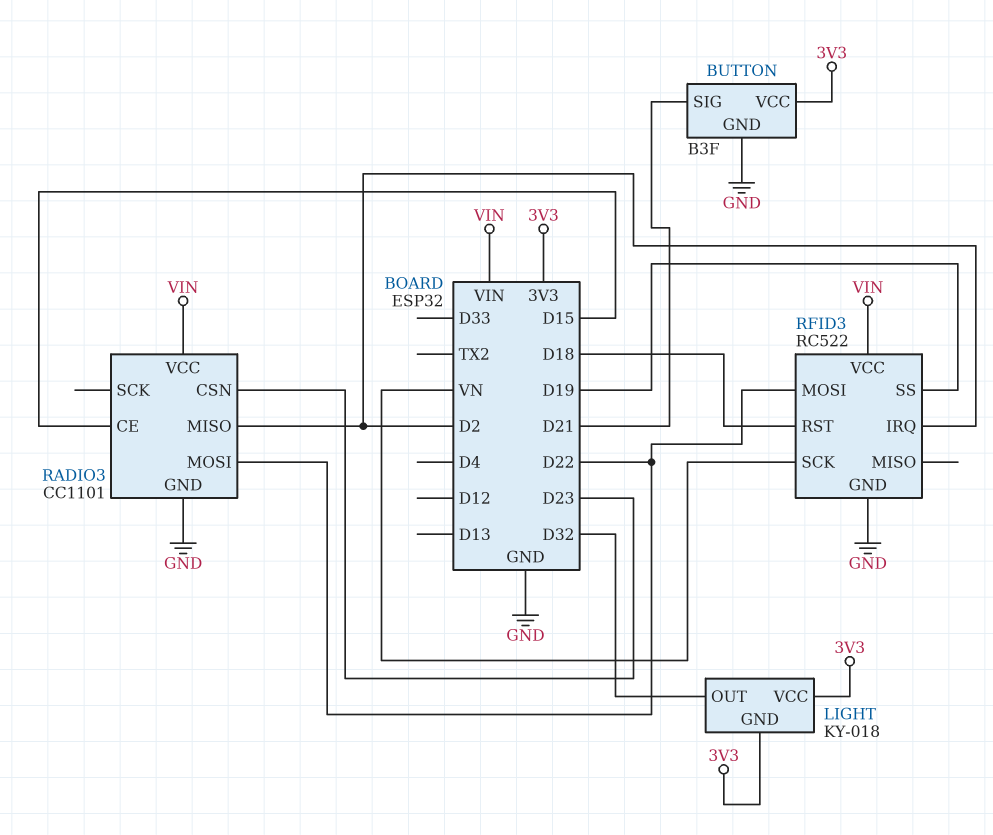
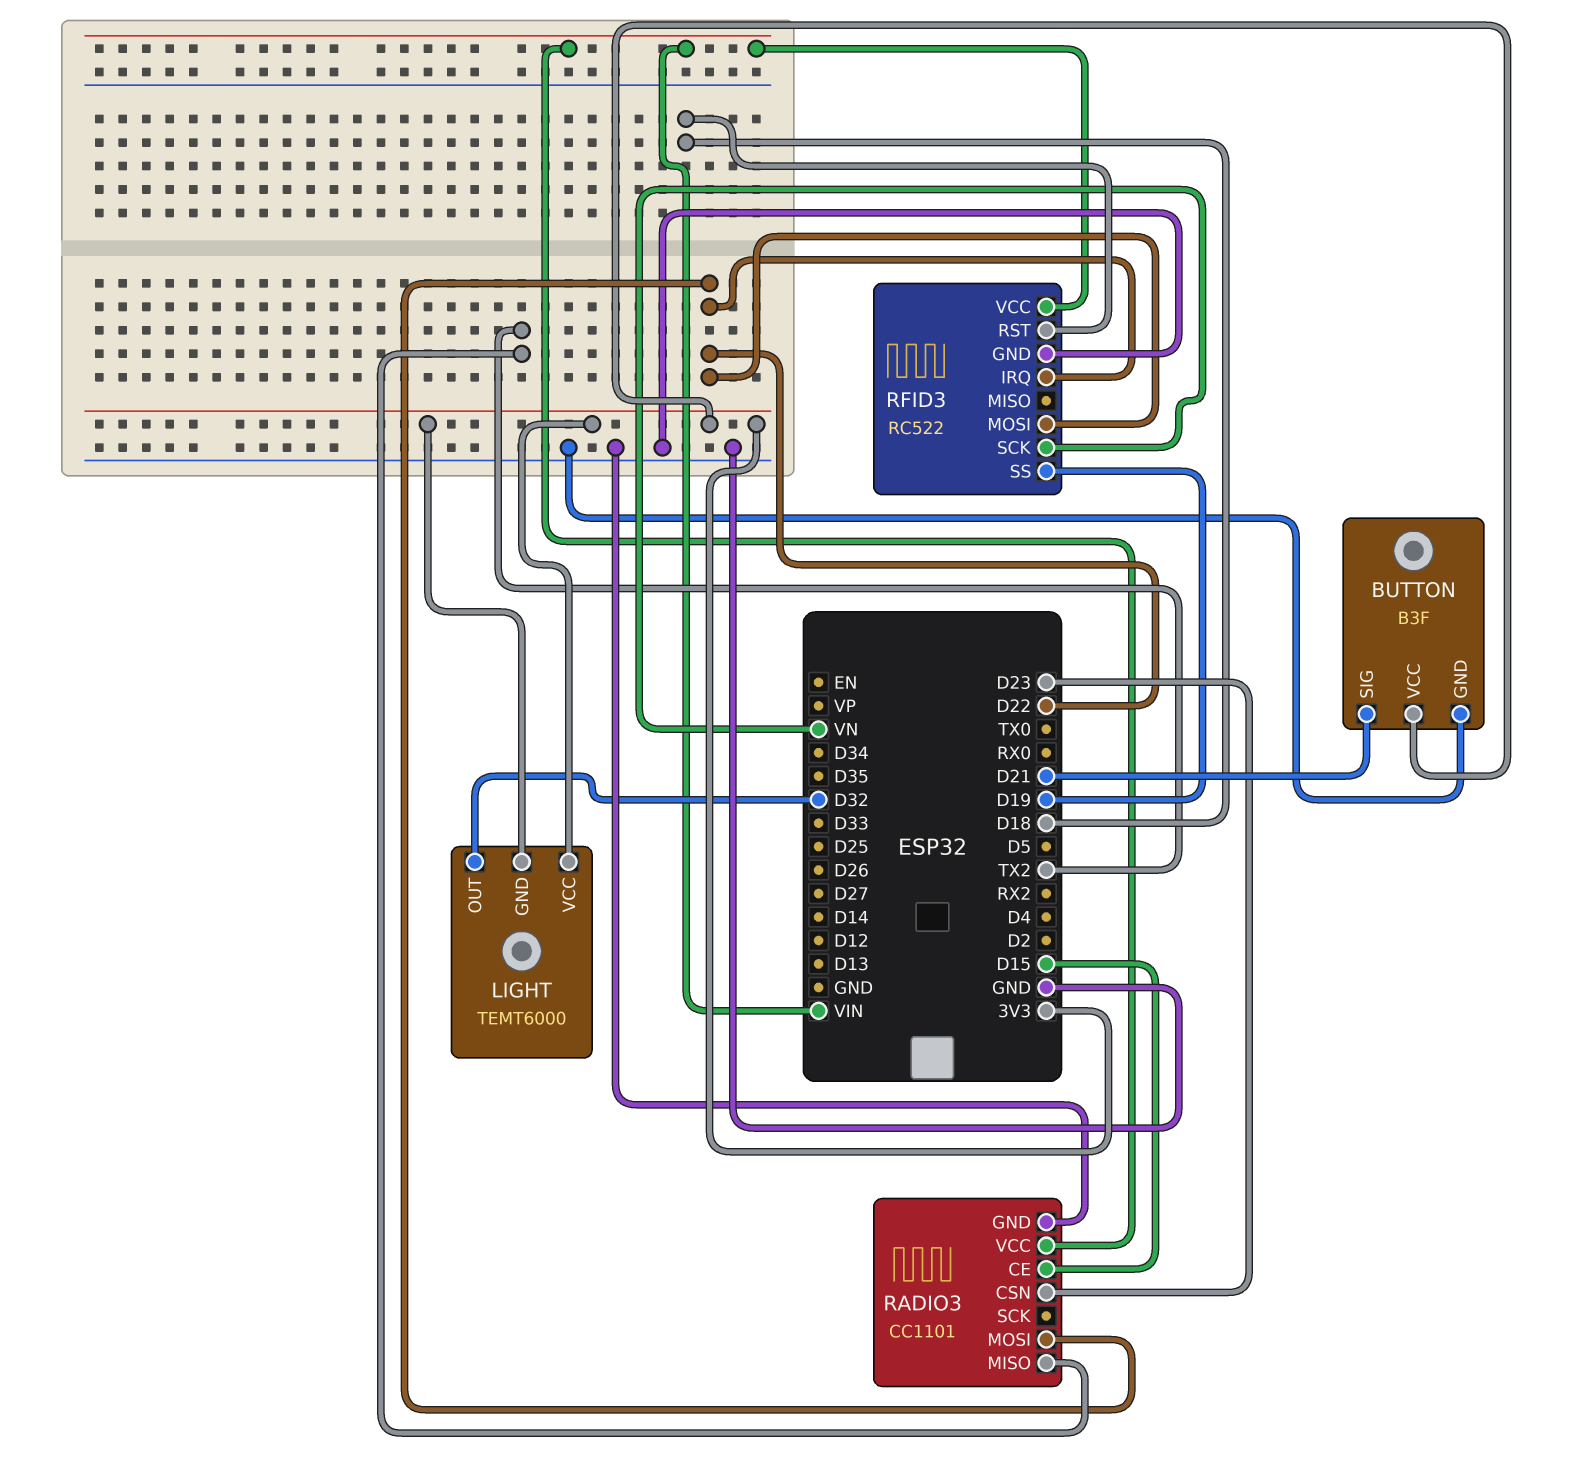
LIGHT: KY-018 -> TEMT6000
RADIO3 pin MISO: D2 -> TX2
RFID3 pin IRQ: D2 -> D22

